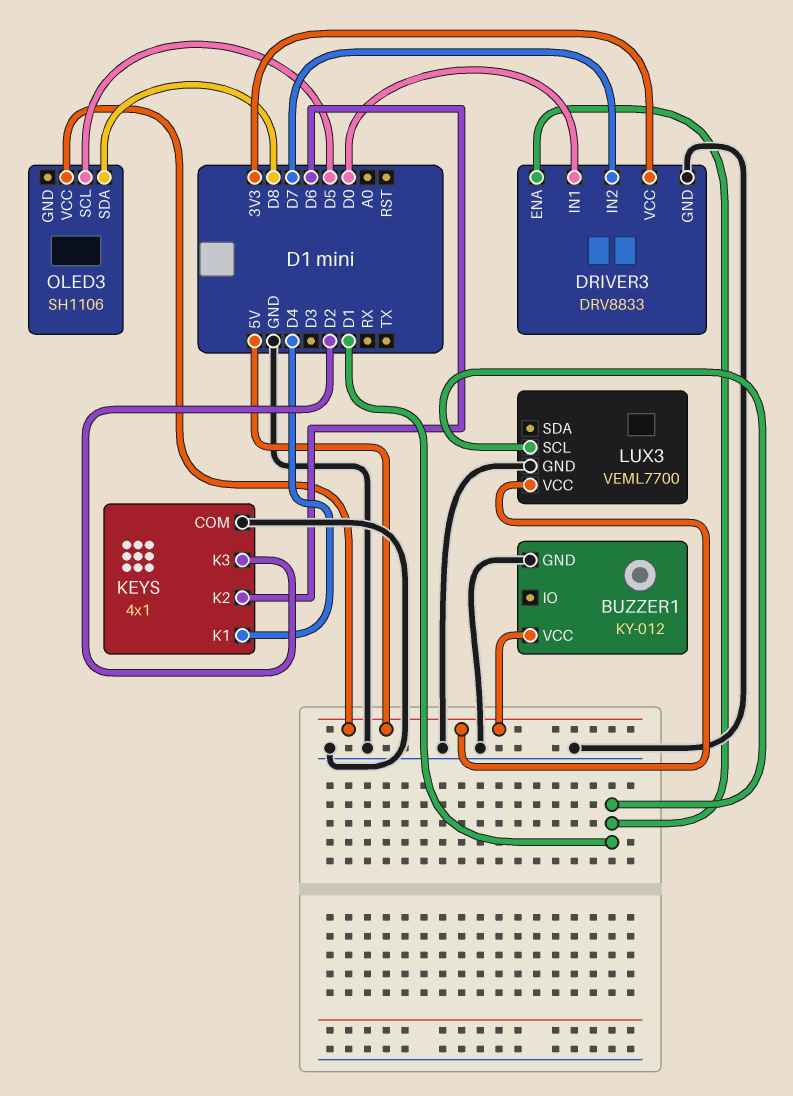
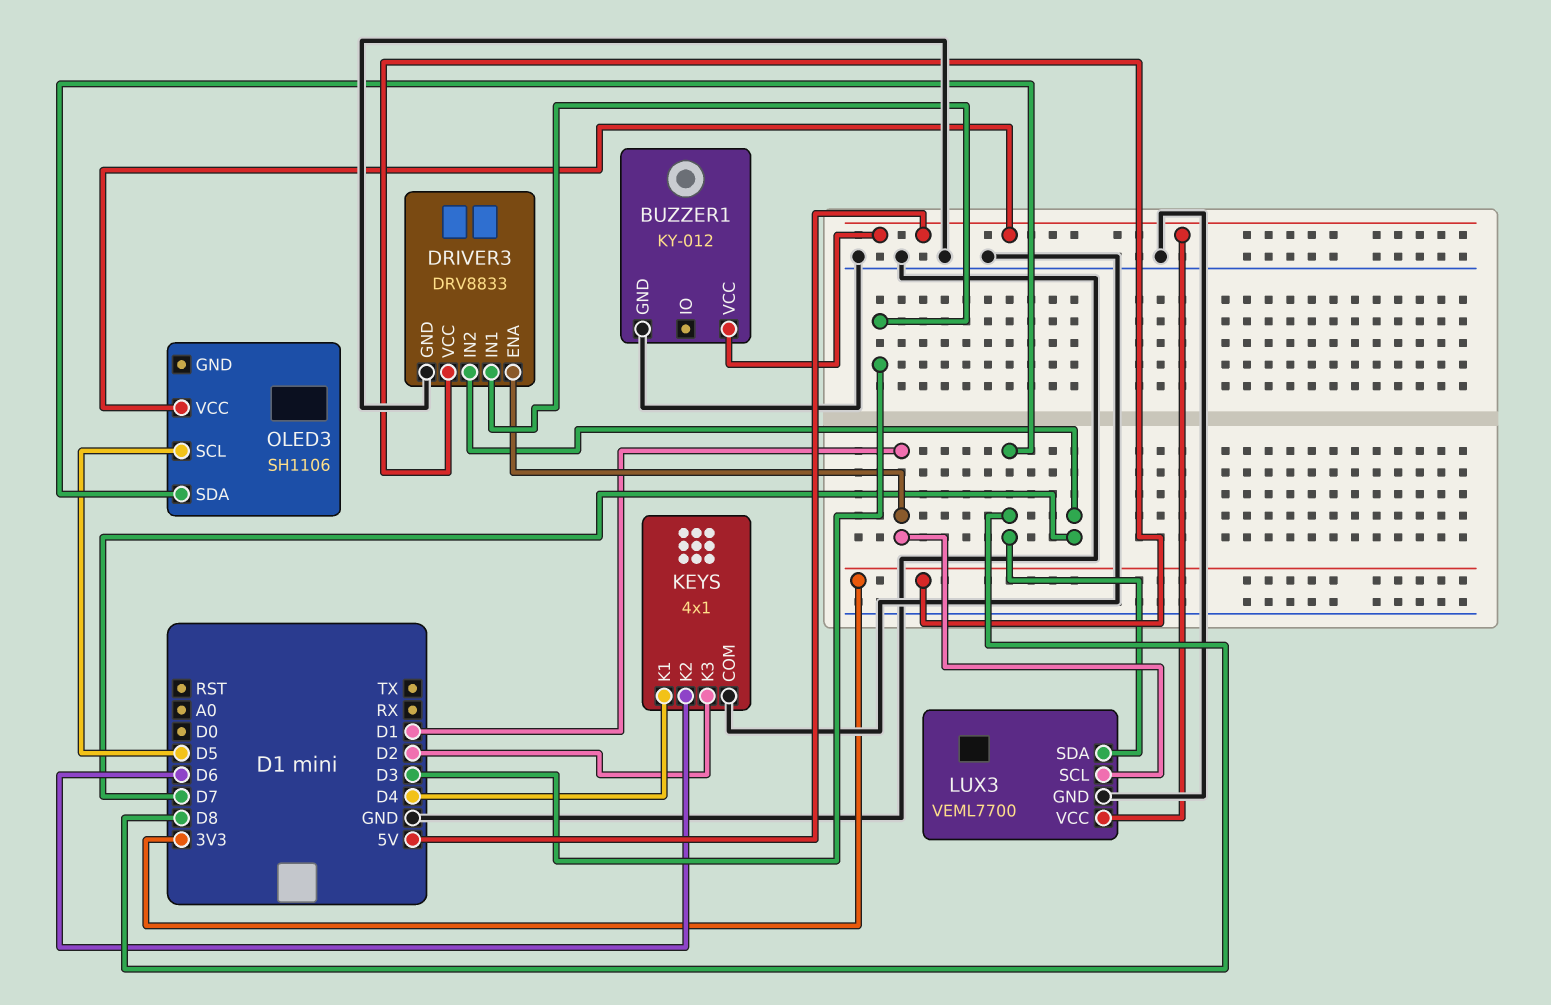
DRIVER3 pin IN1: D0 -> D3
LUX3 pin SDA: none -> D8

